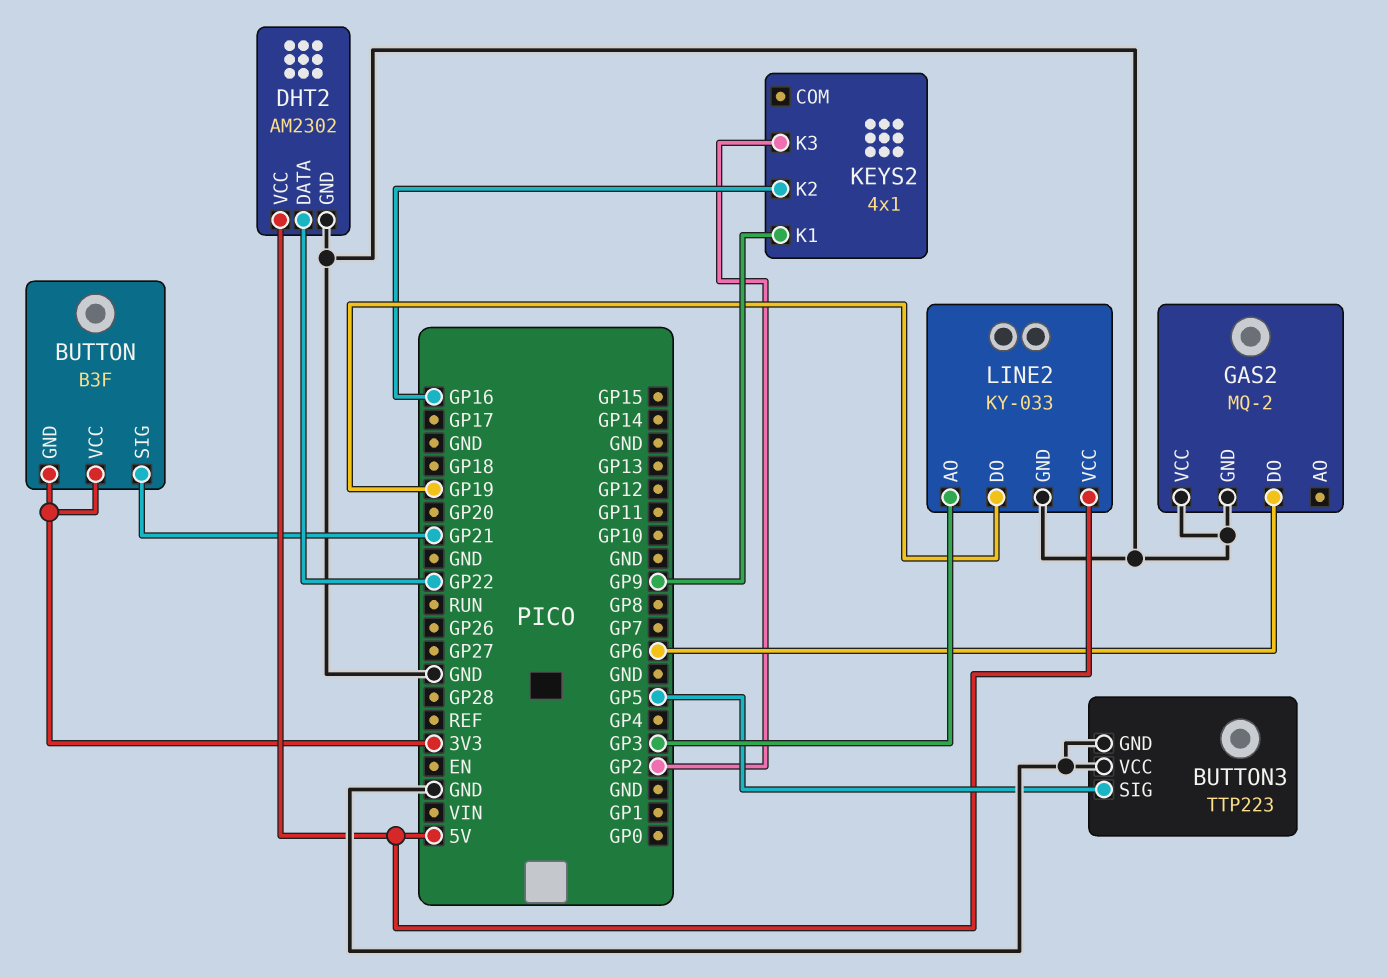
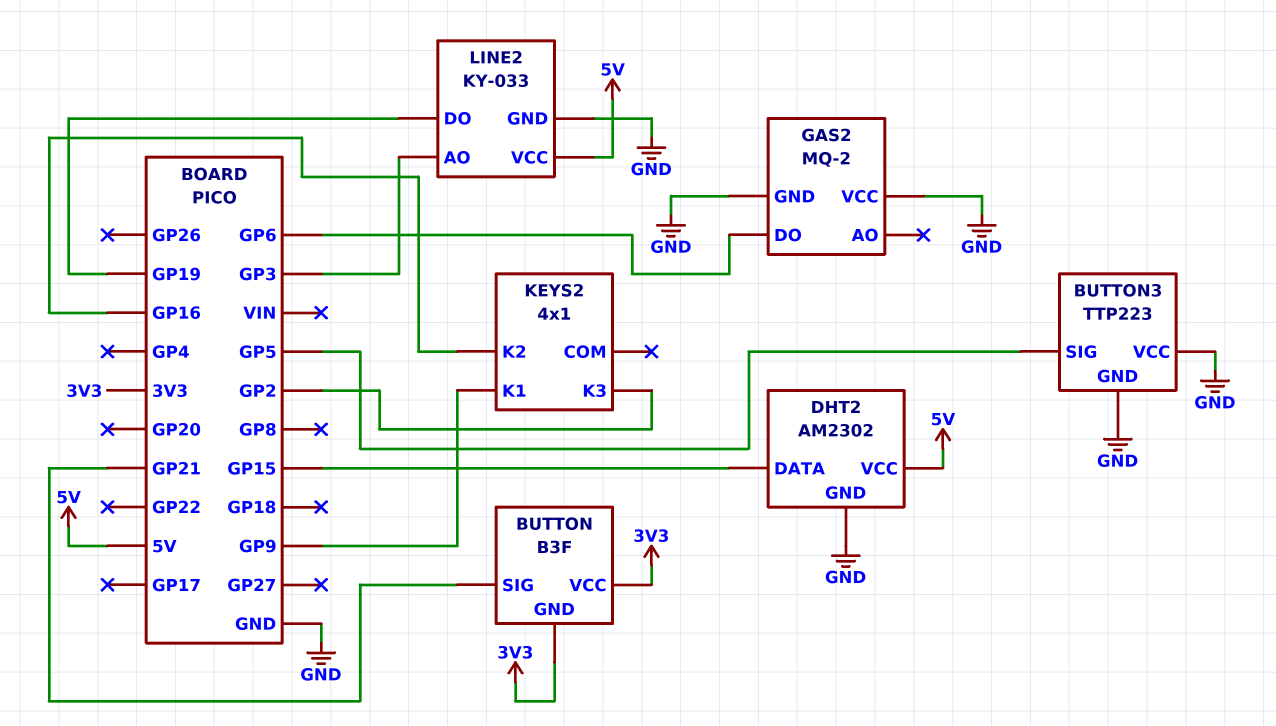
DHT2 pin DATA: GP22 -> GP15

